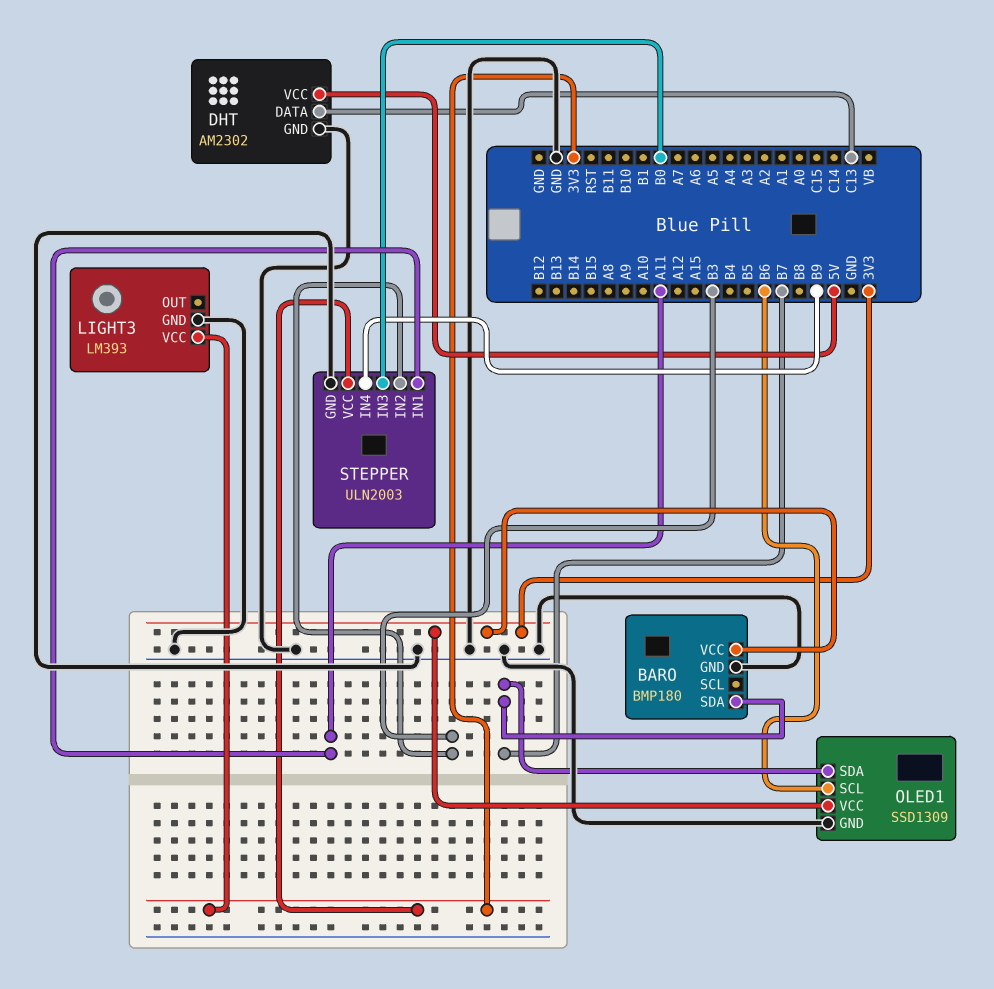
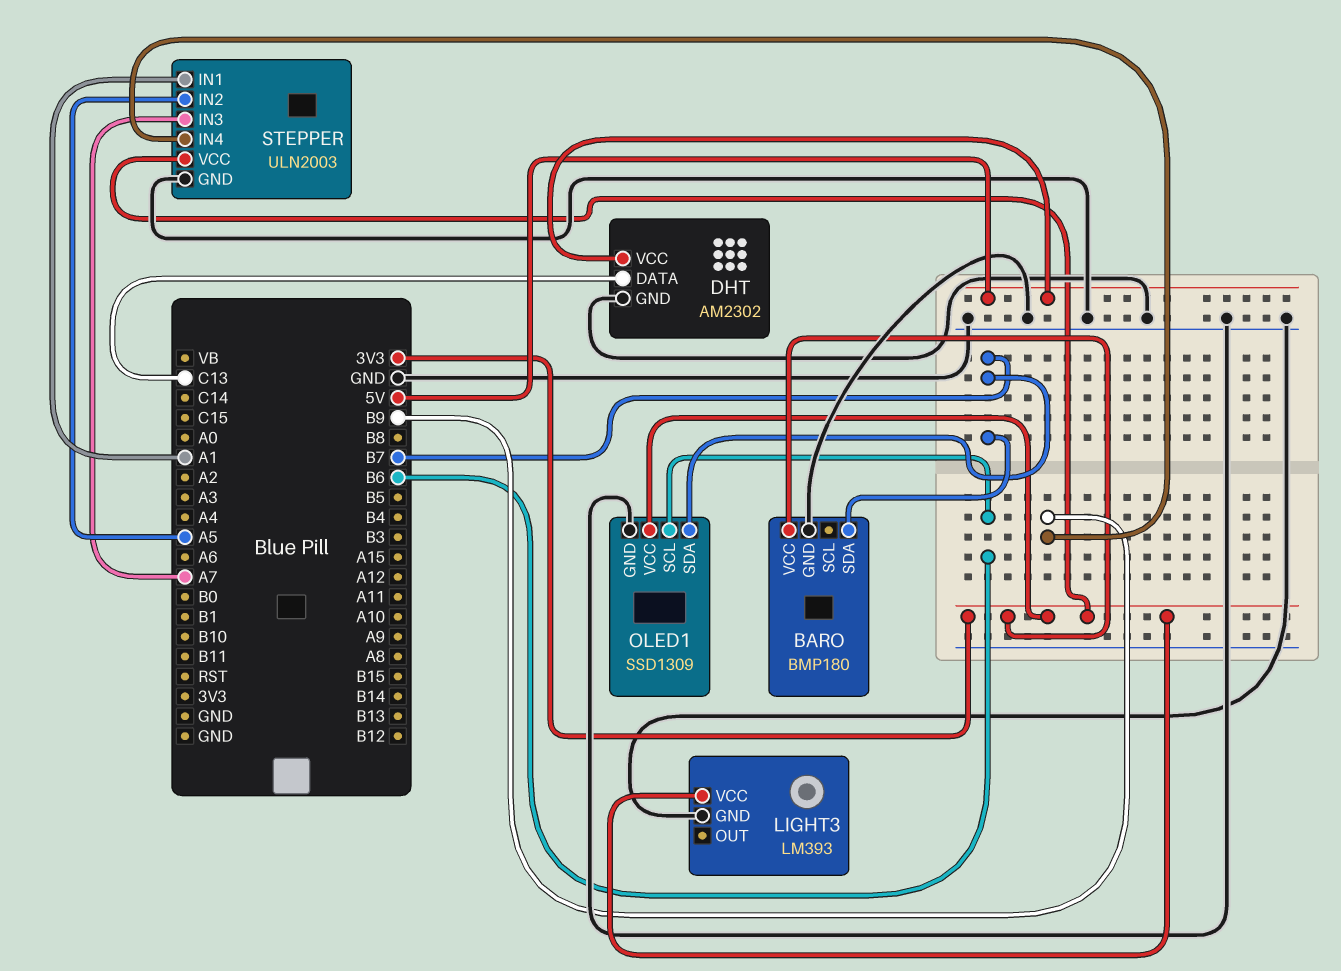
STEPPER pin IN1: A11 -> A1
STEPPER pin IN2: B3 -> A5
STEPPER pin IN3: B0 -> A7

